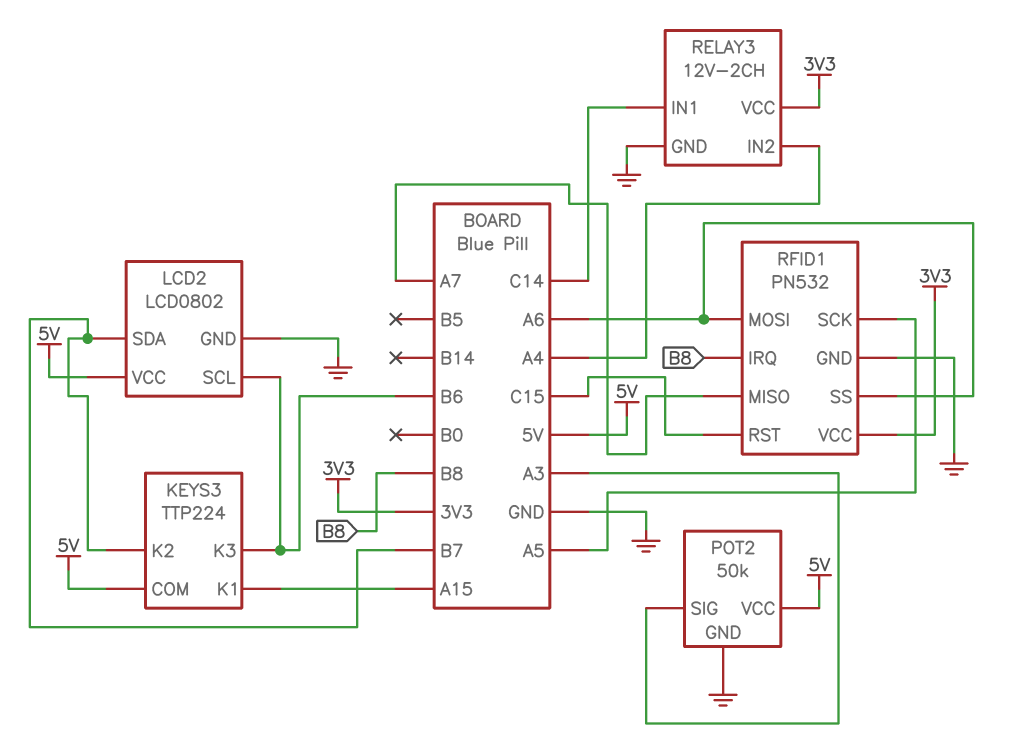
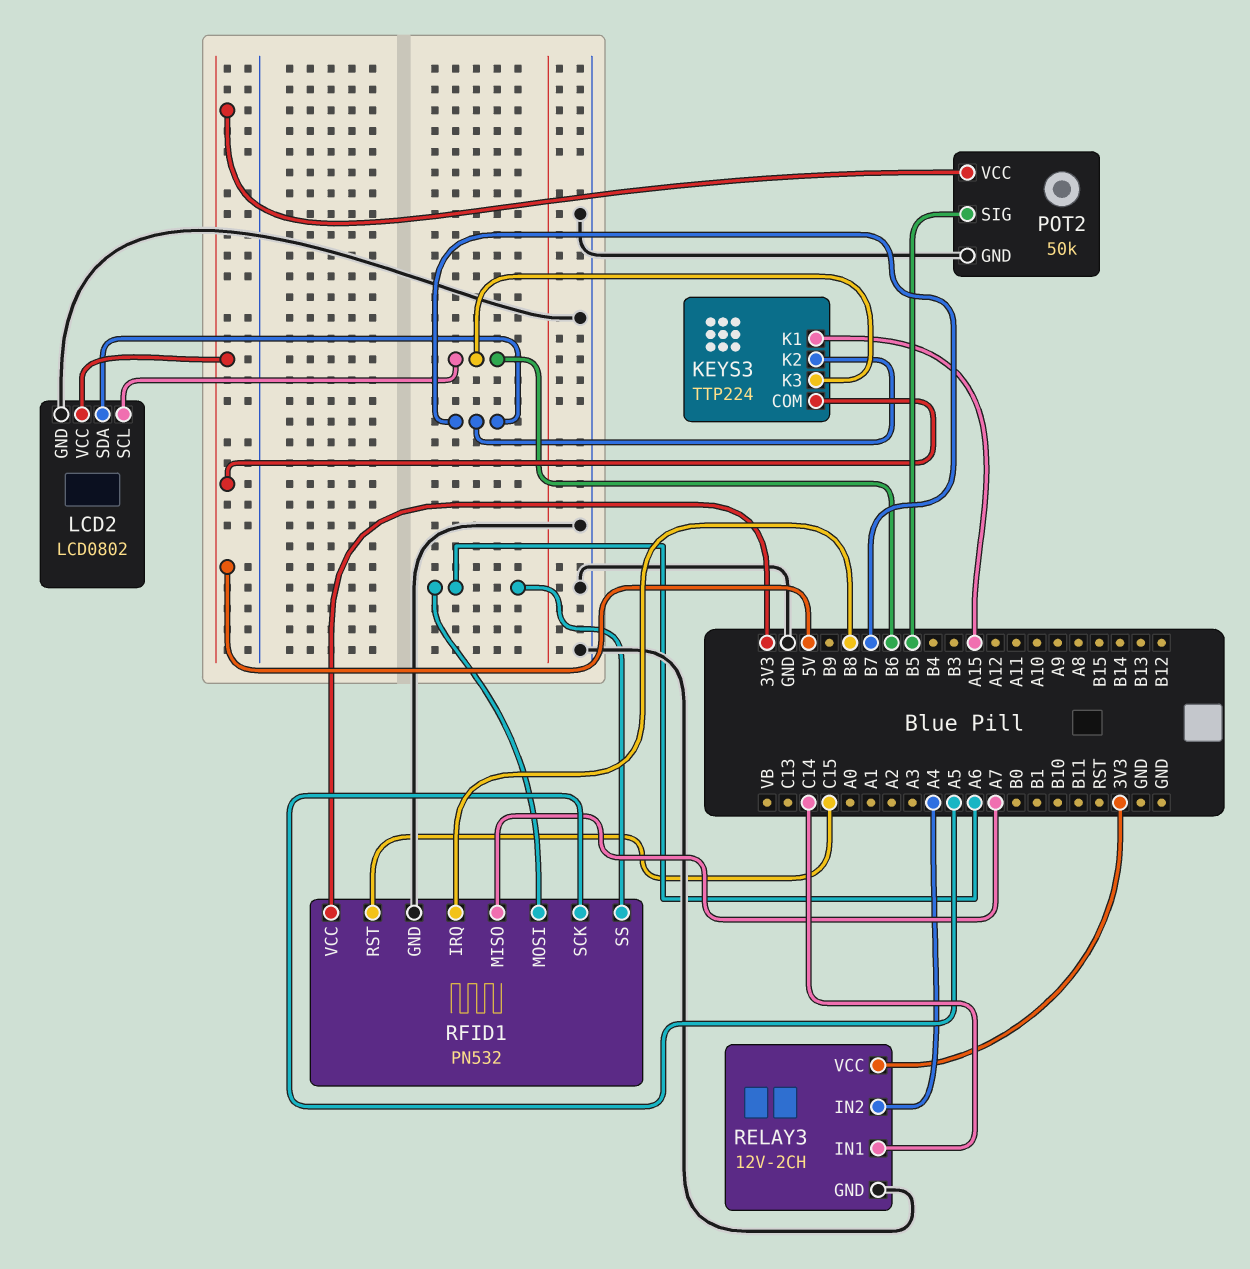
POT2 pin SIG: A3 -> B5

